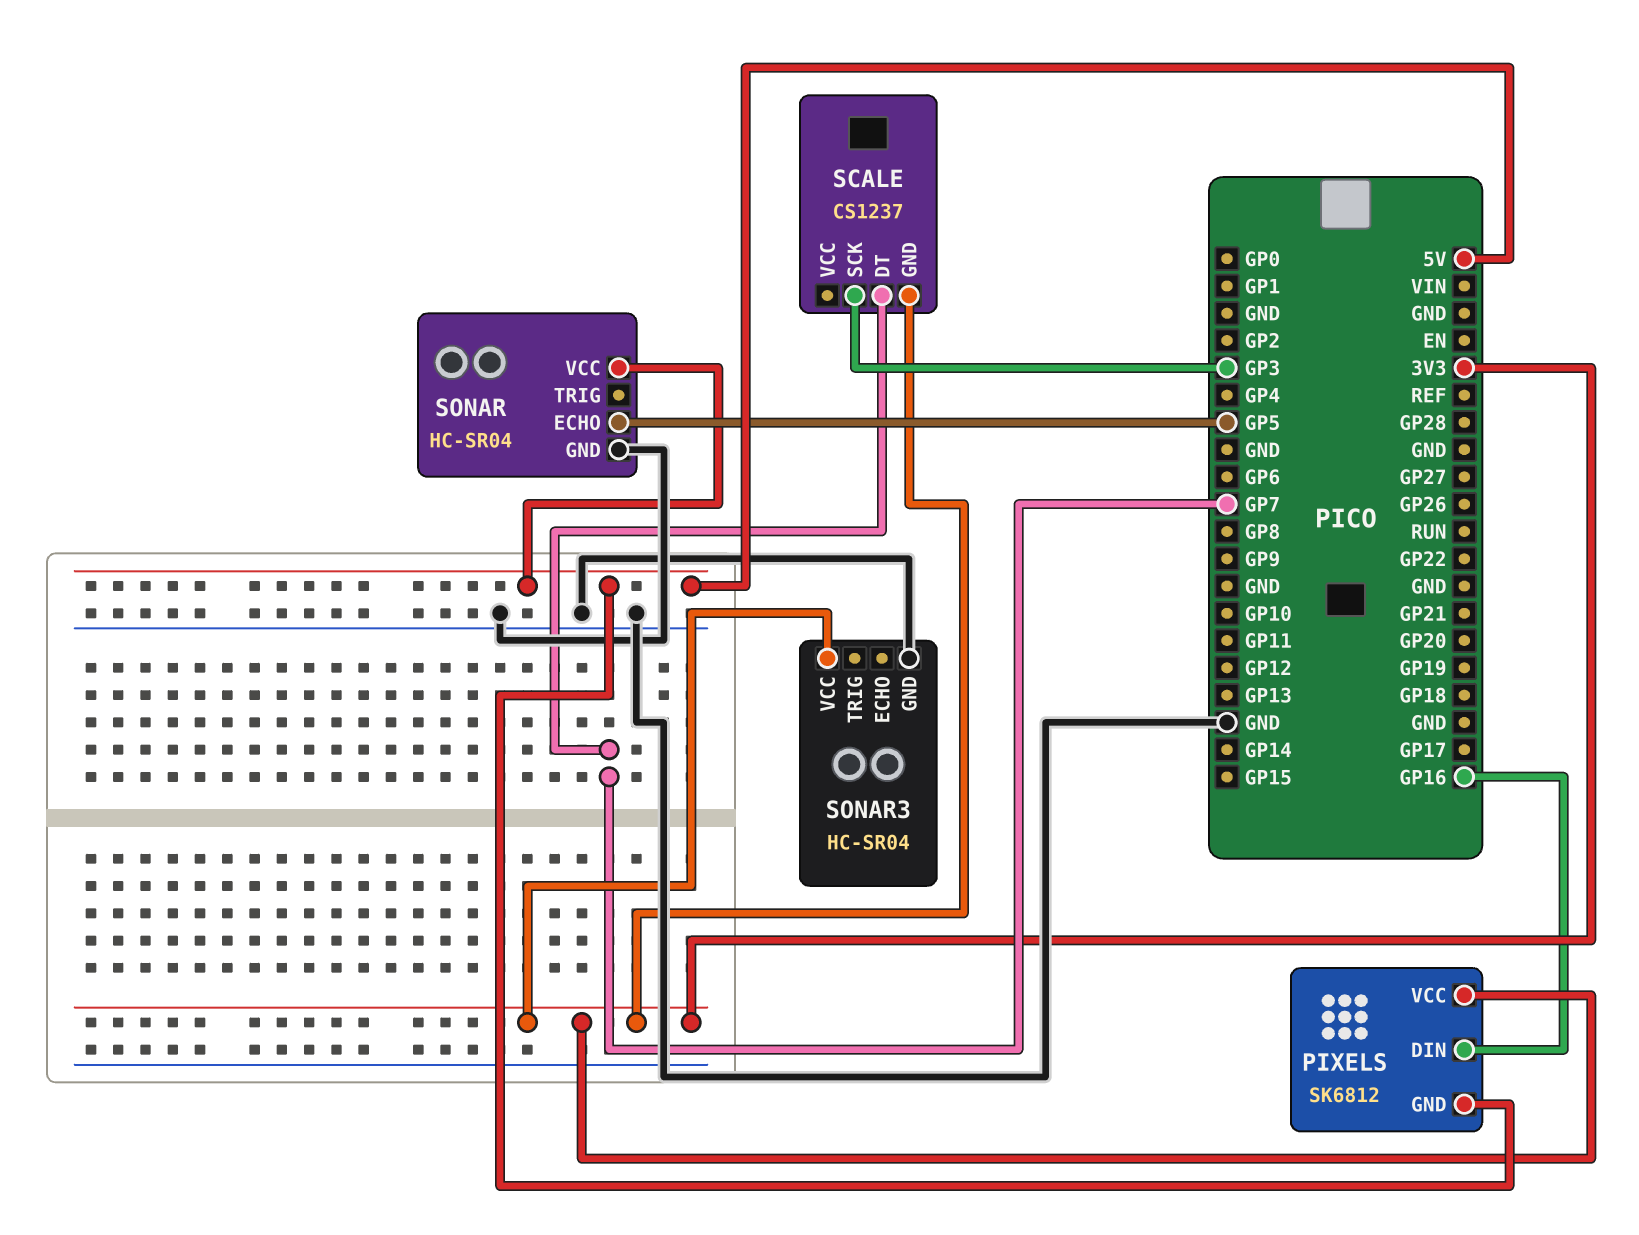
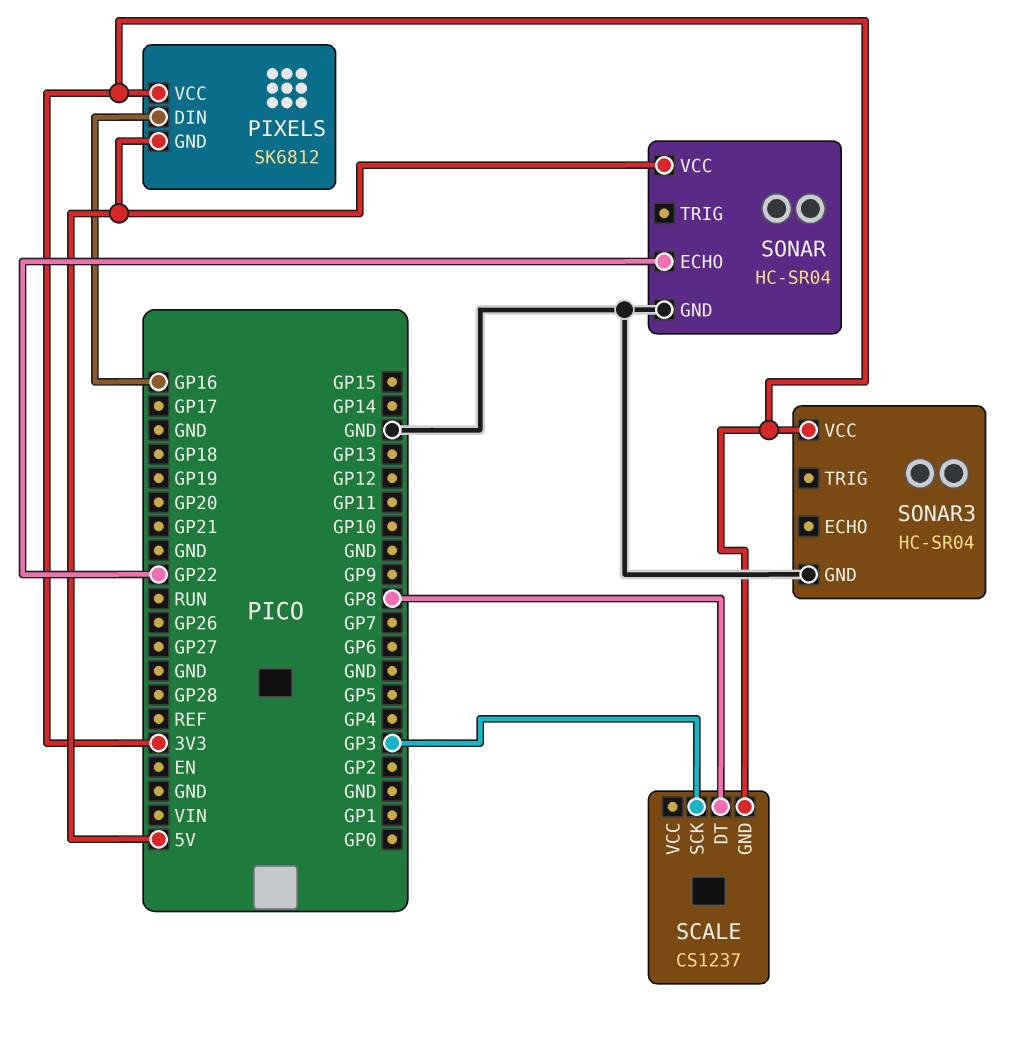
SCALE pin DT: GP7 -> GP8
SONAR pin ECHO: GP5 -> GP22

